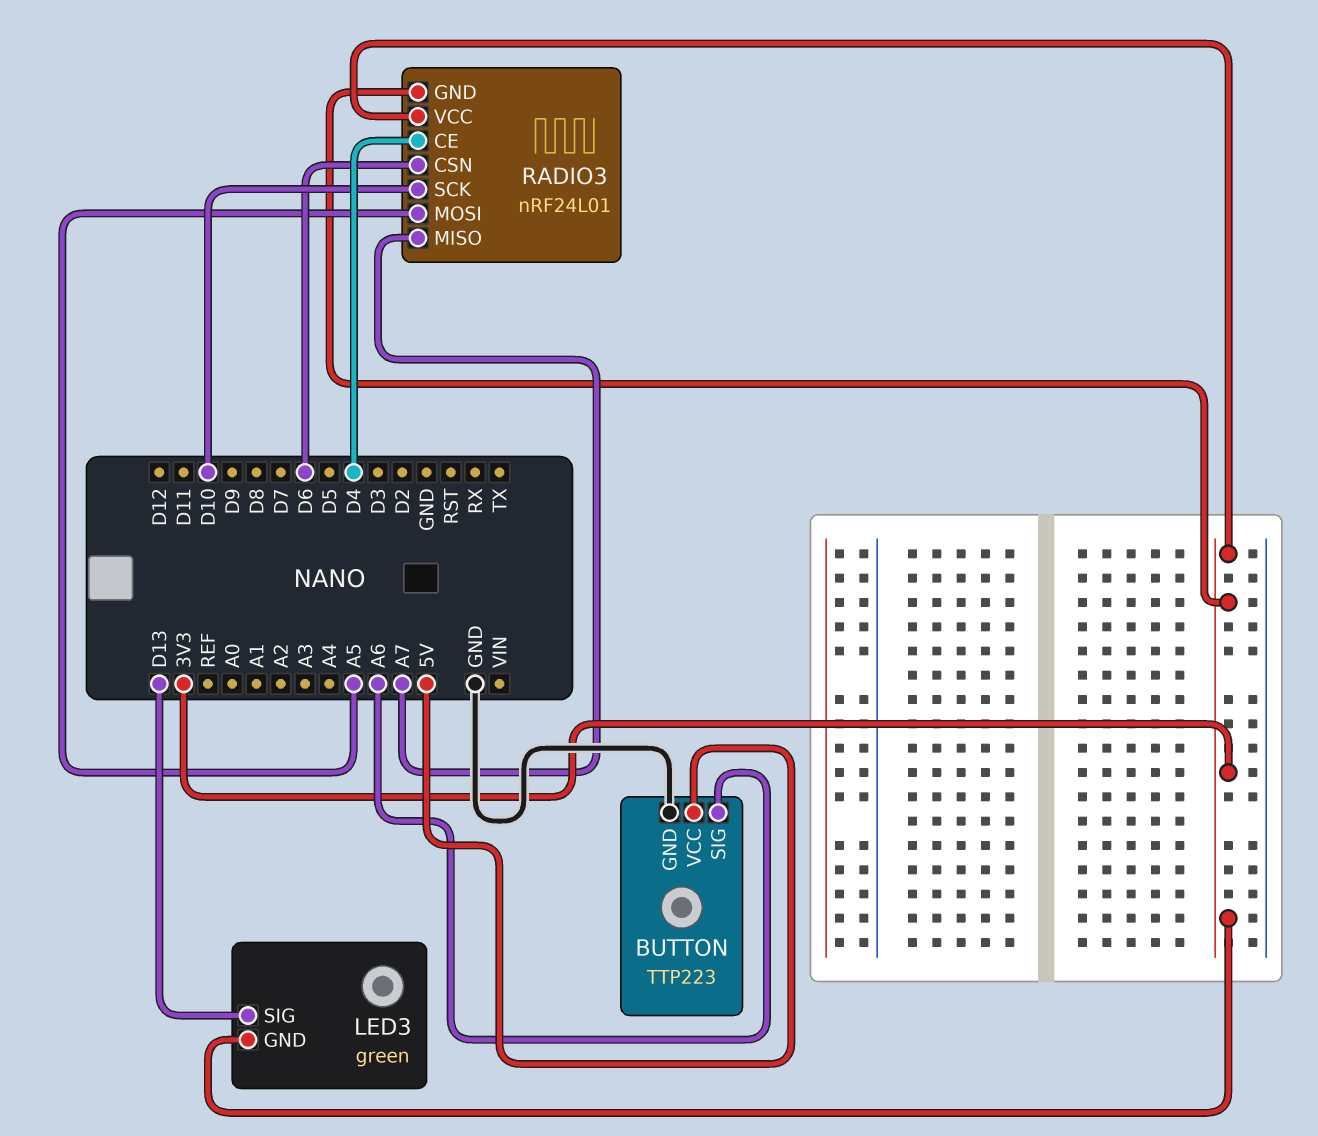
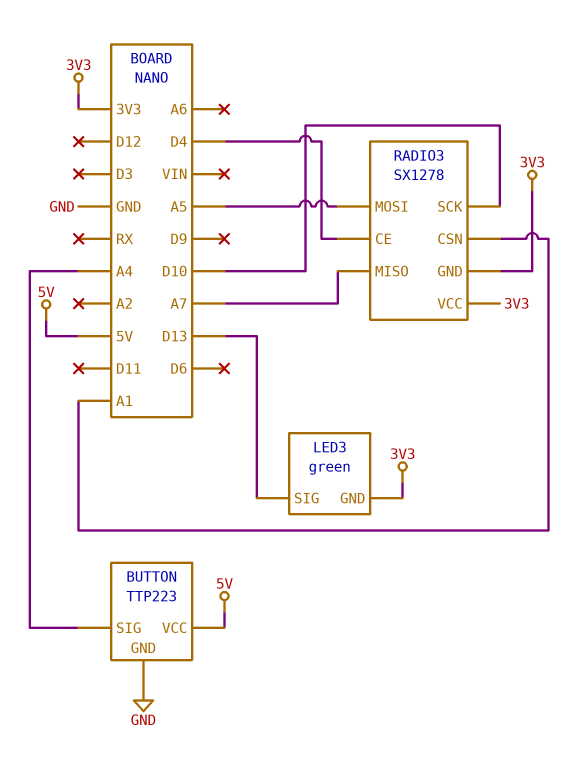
BUTTON pin SIG: A6 -> A4
RADIO3: nRF24L01 -> SX1278
RADIO3 pin CSN: D6 -> A1

